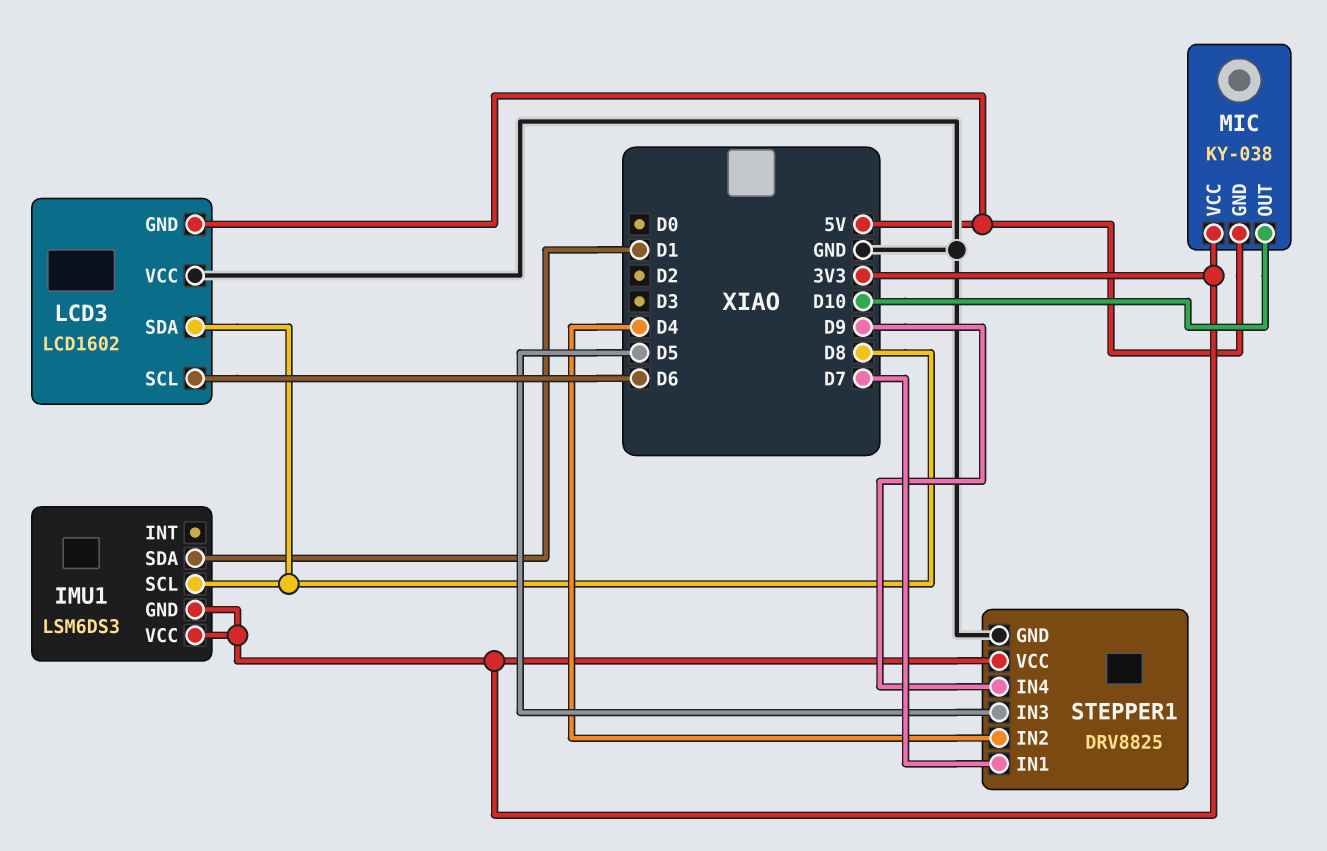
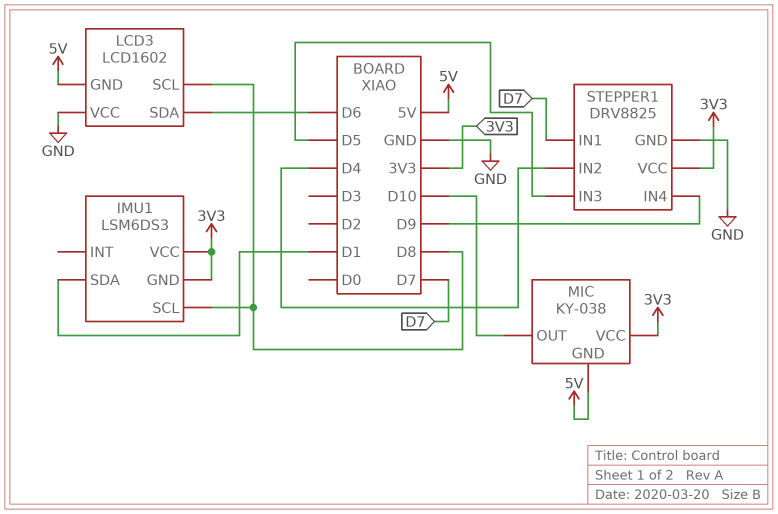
LCD3 pin SCL: D6 -> D8
LCD3 pin SDA: D8 -> D6

